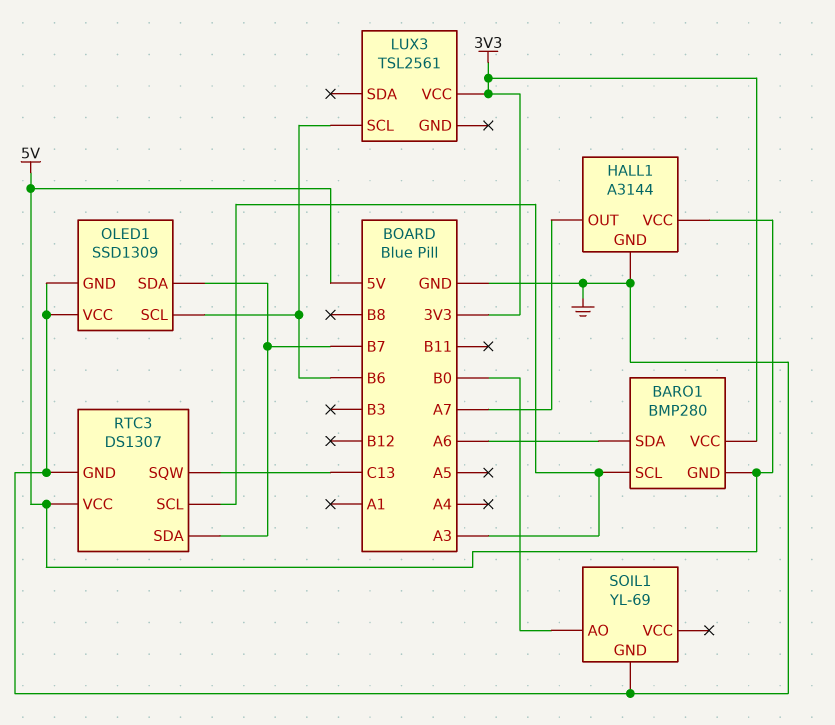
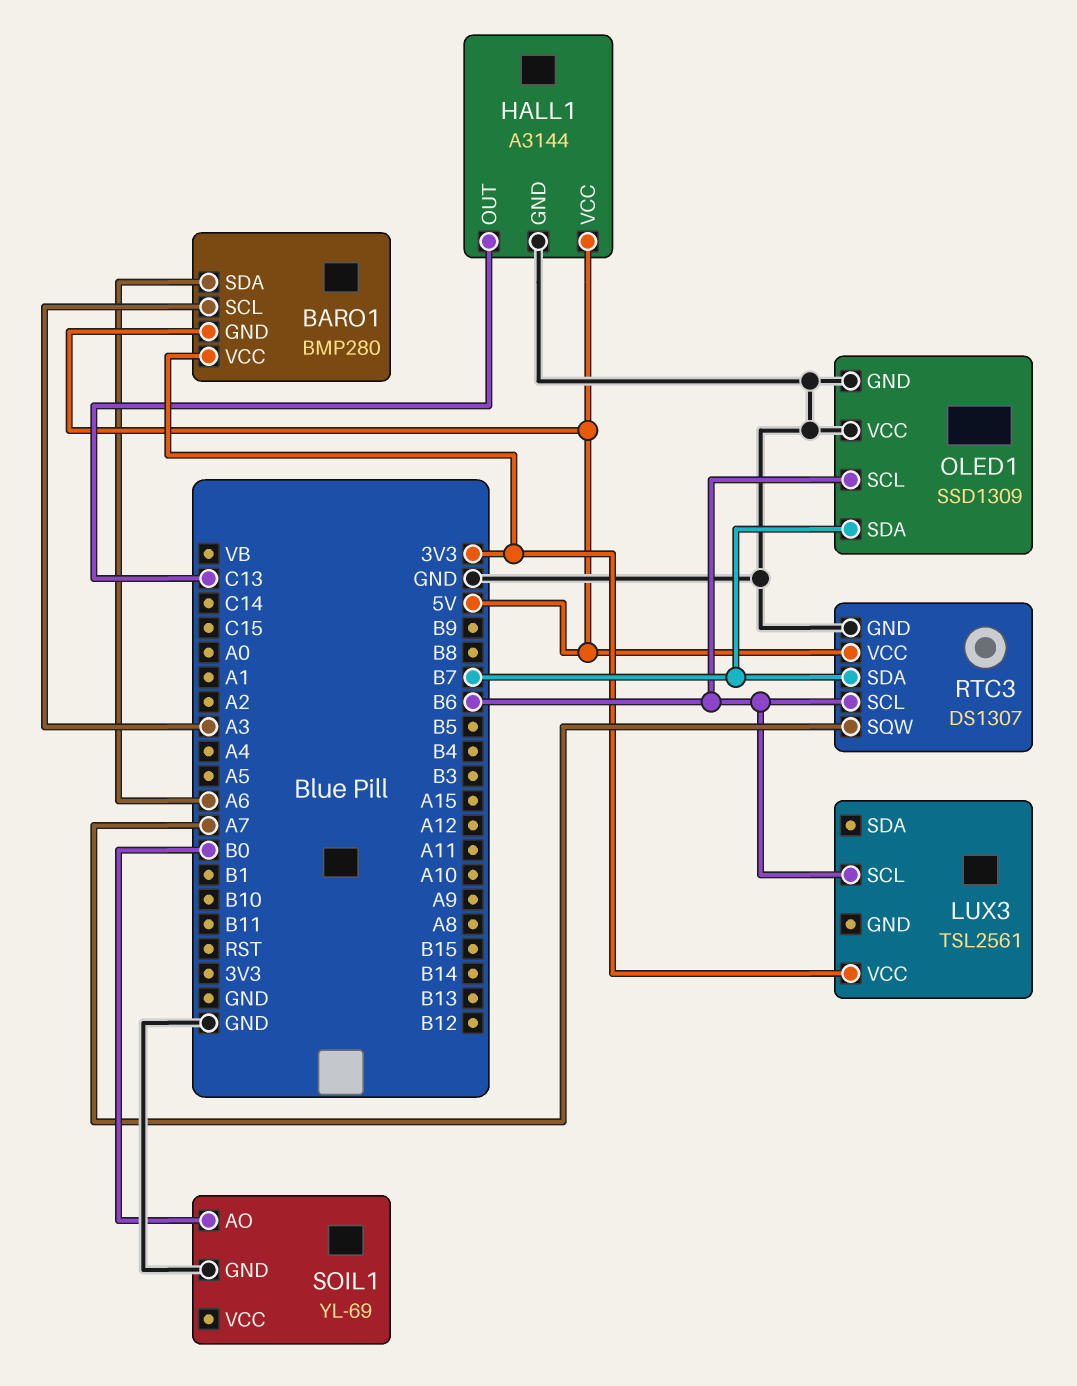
HALL1 pin OUT: A7 -> C13
RTC3 pin SCL: A3 -> B6
RTC3 pin SQW: C13 -> A7

